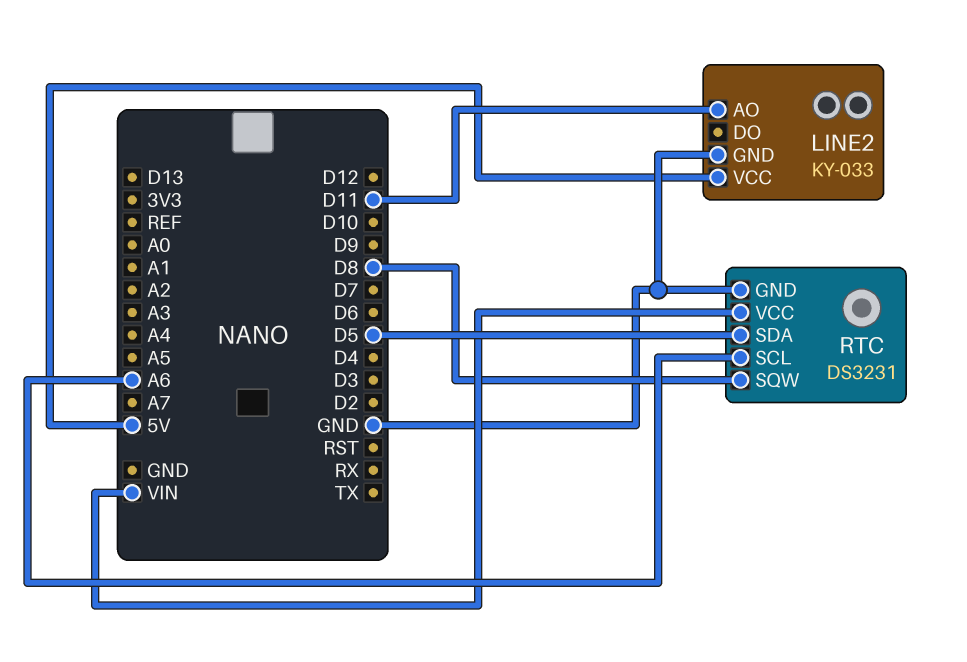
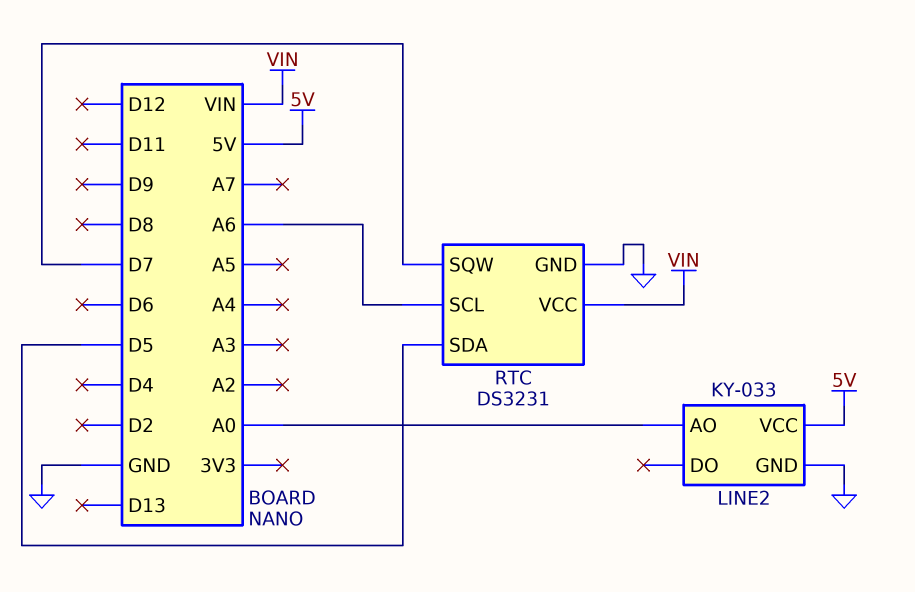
LINE2 pin AO: D11 -> A0
RTC pin SQW: D8 -> D7

